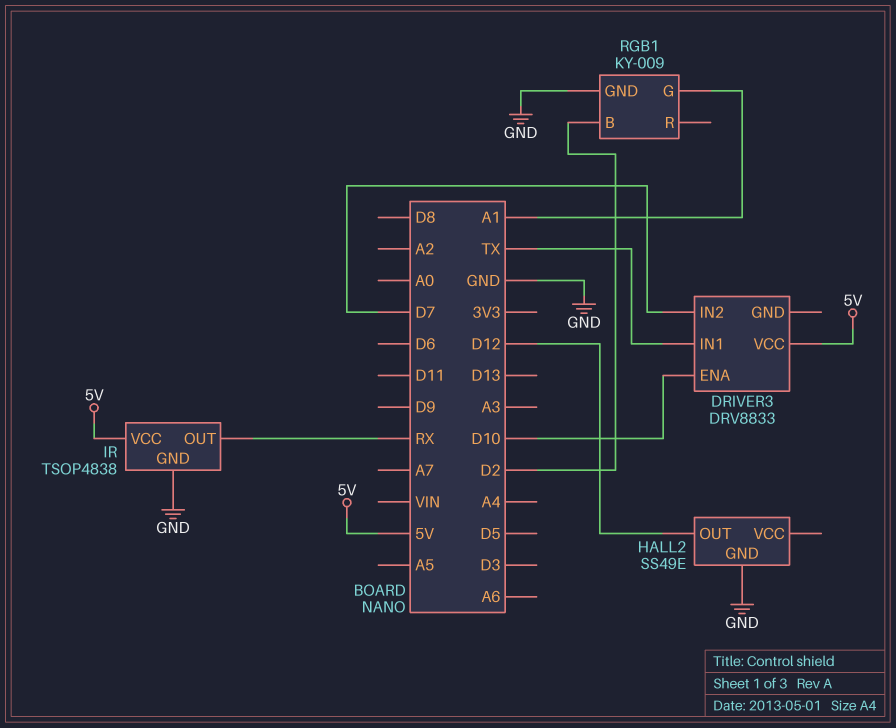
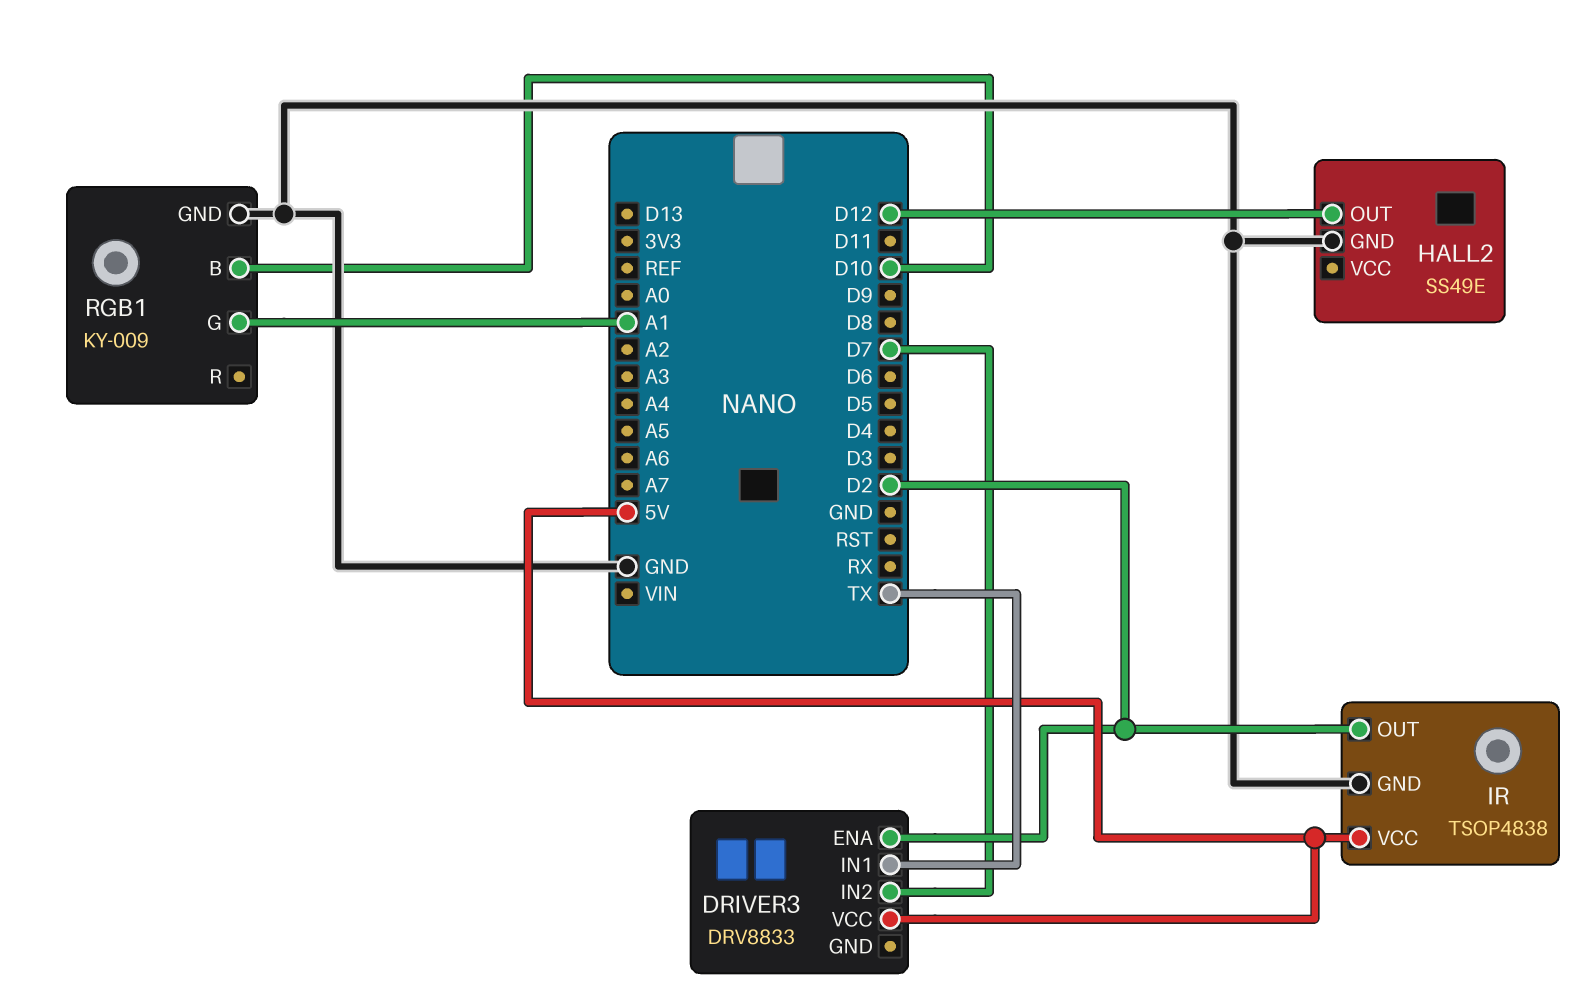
DRIVER3 pin ENA: D10 -> D2
IR pin OUT: RX -> D2
RGB1 pin B: D2 -> D10

